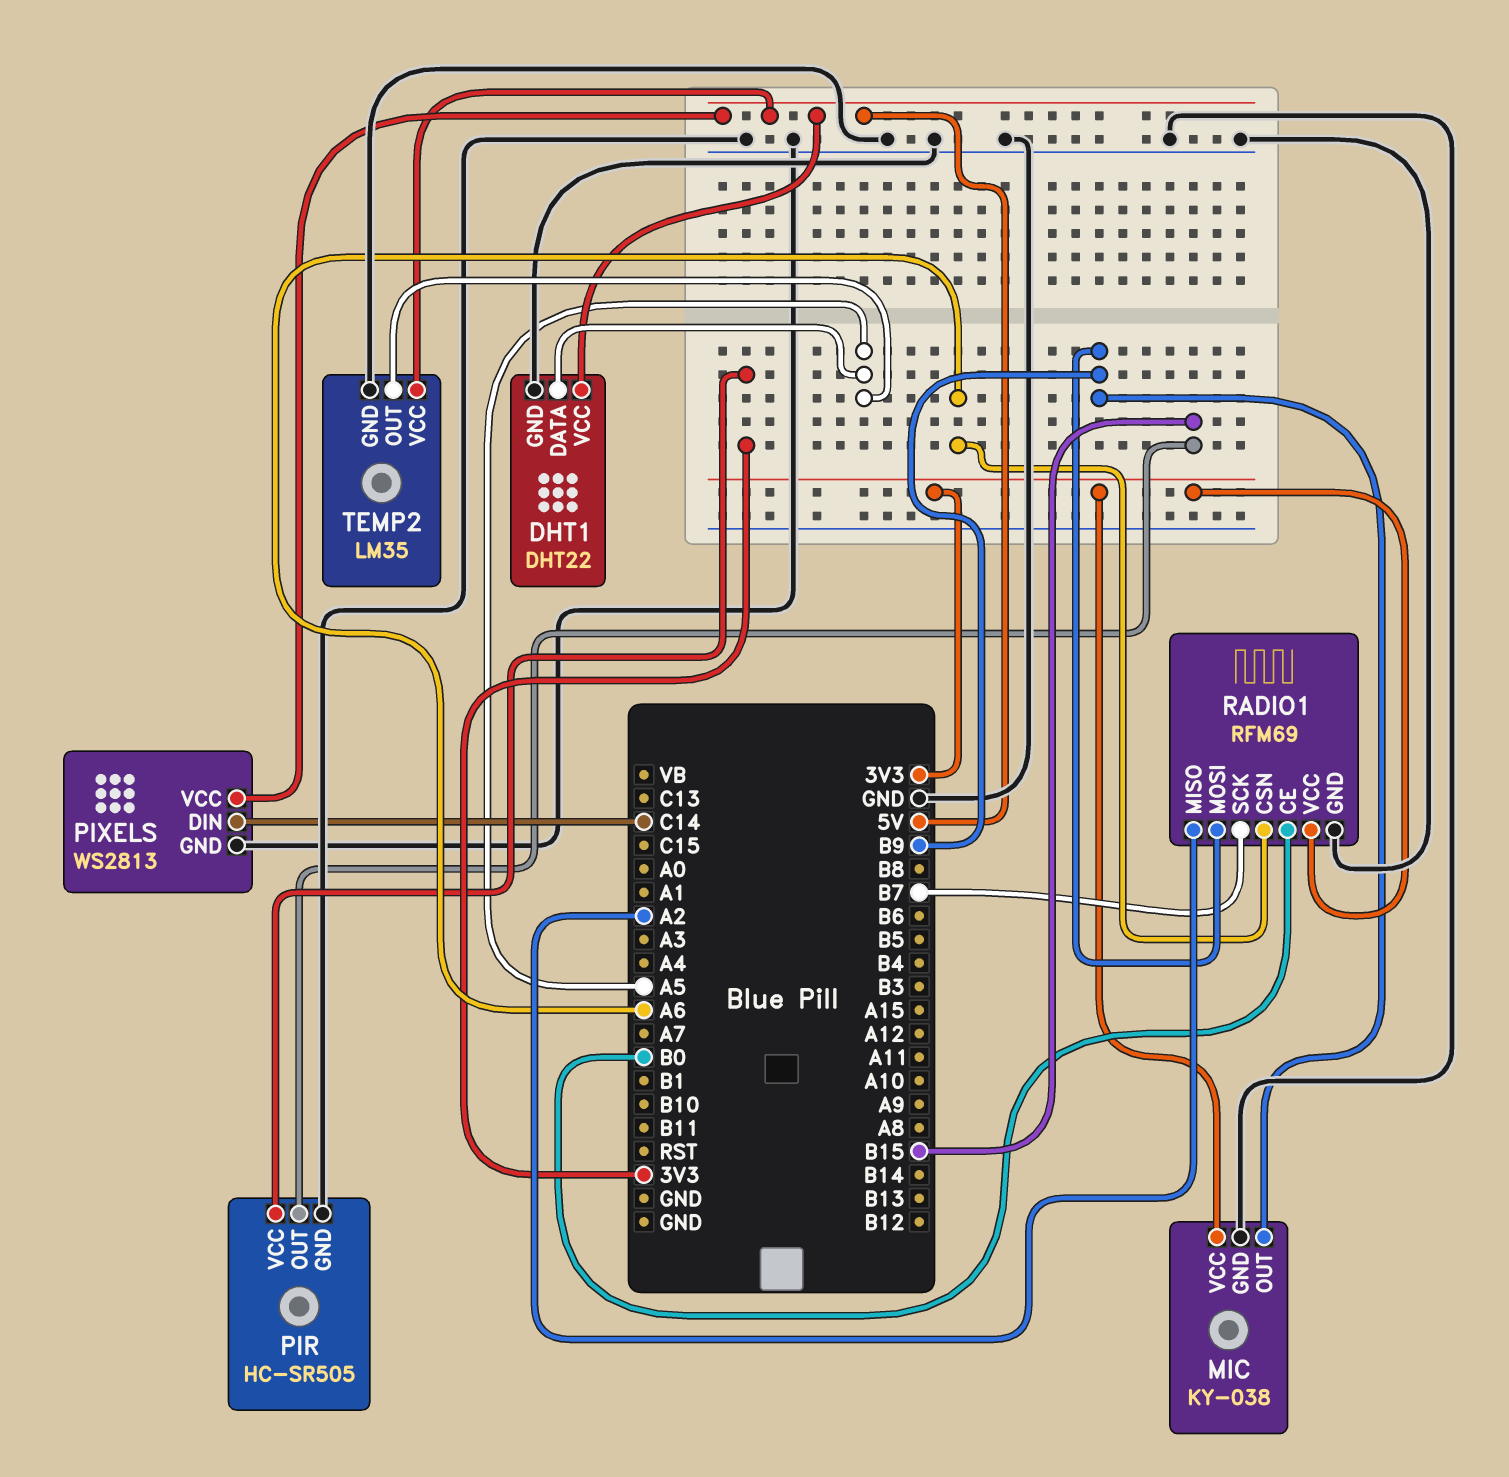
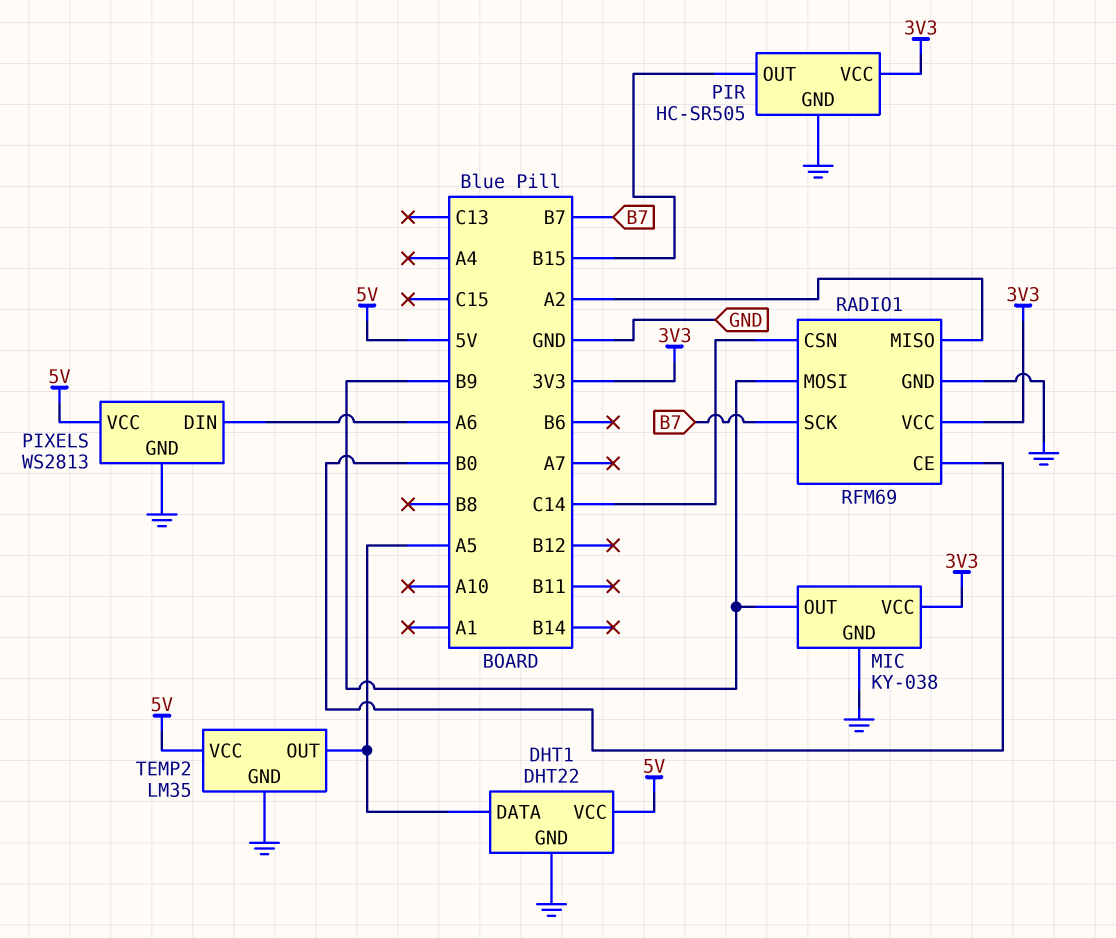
PIXELS pin DIN: C14 -> A6
RADIO1 pin CSN: A6 -> C14

